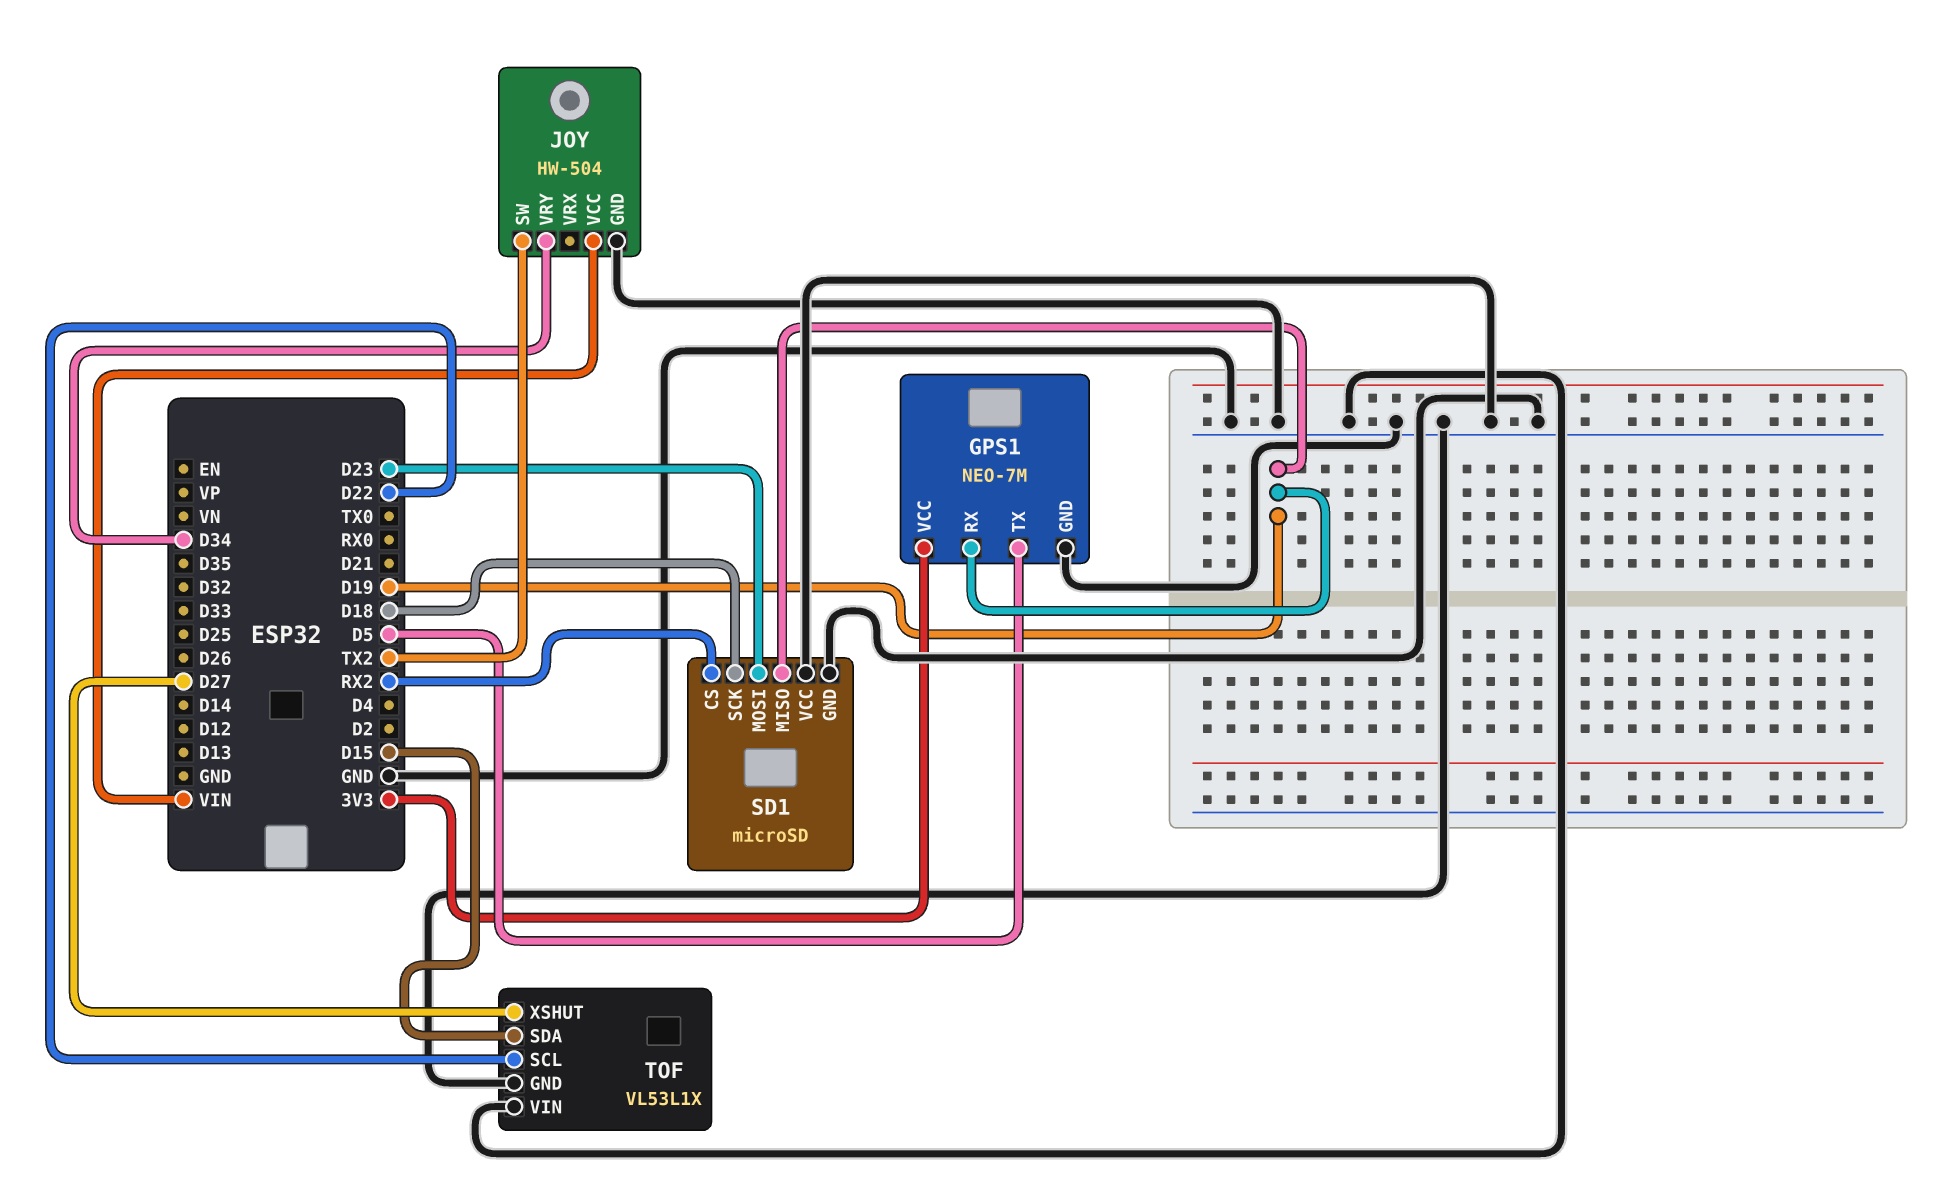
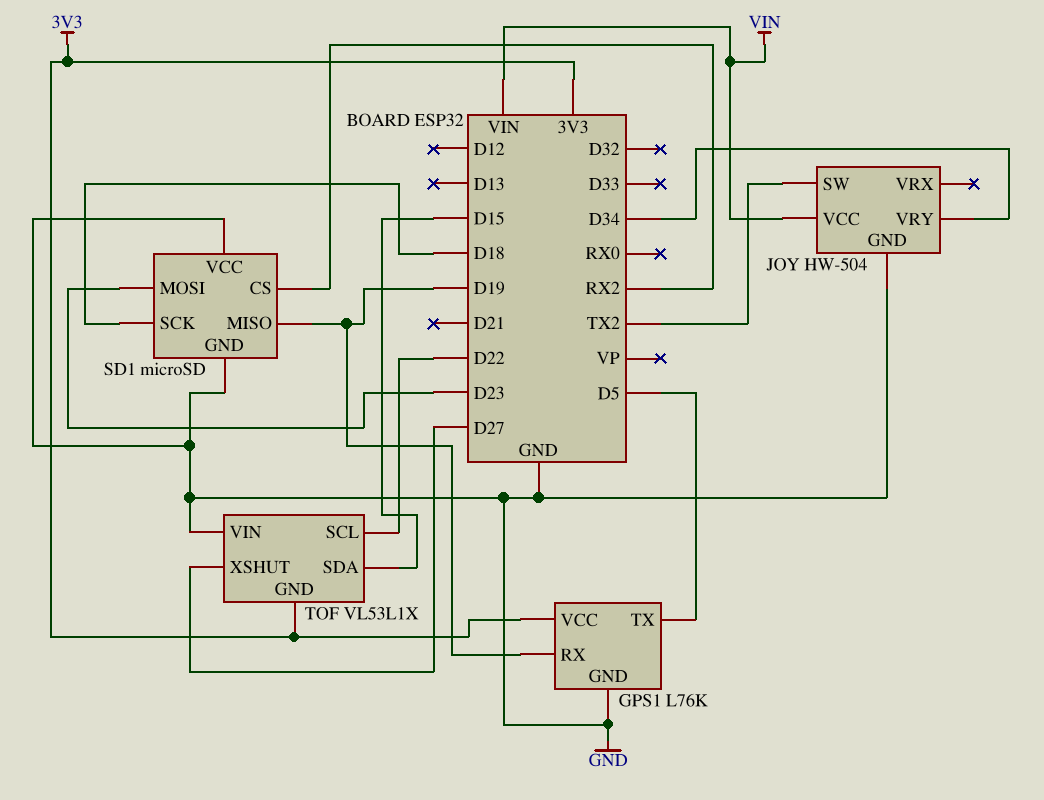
GPS1: NEO-7M -> L76K
TOF pin GND: GND -> 3V3

